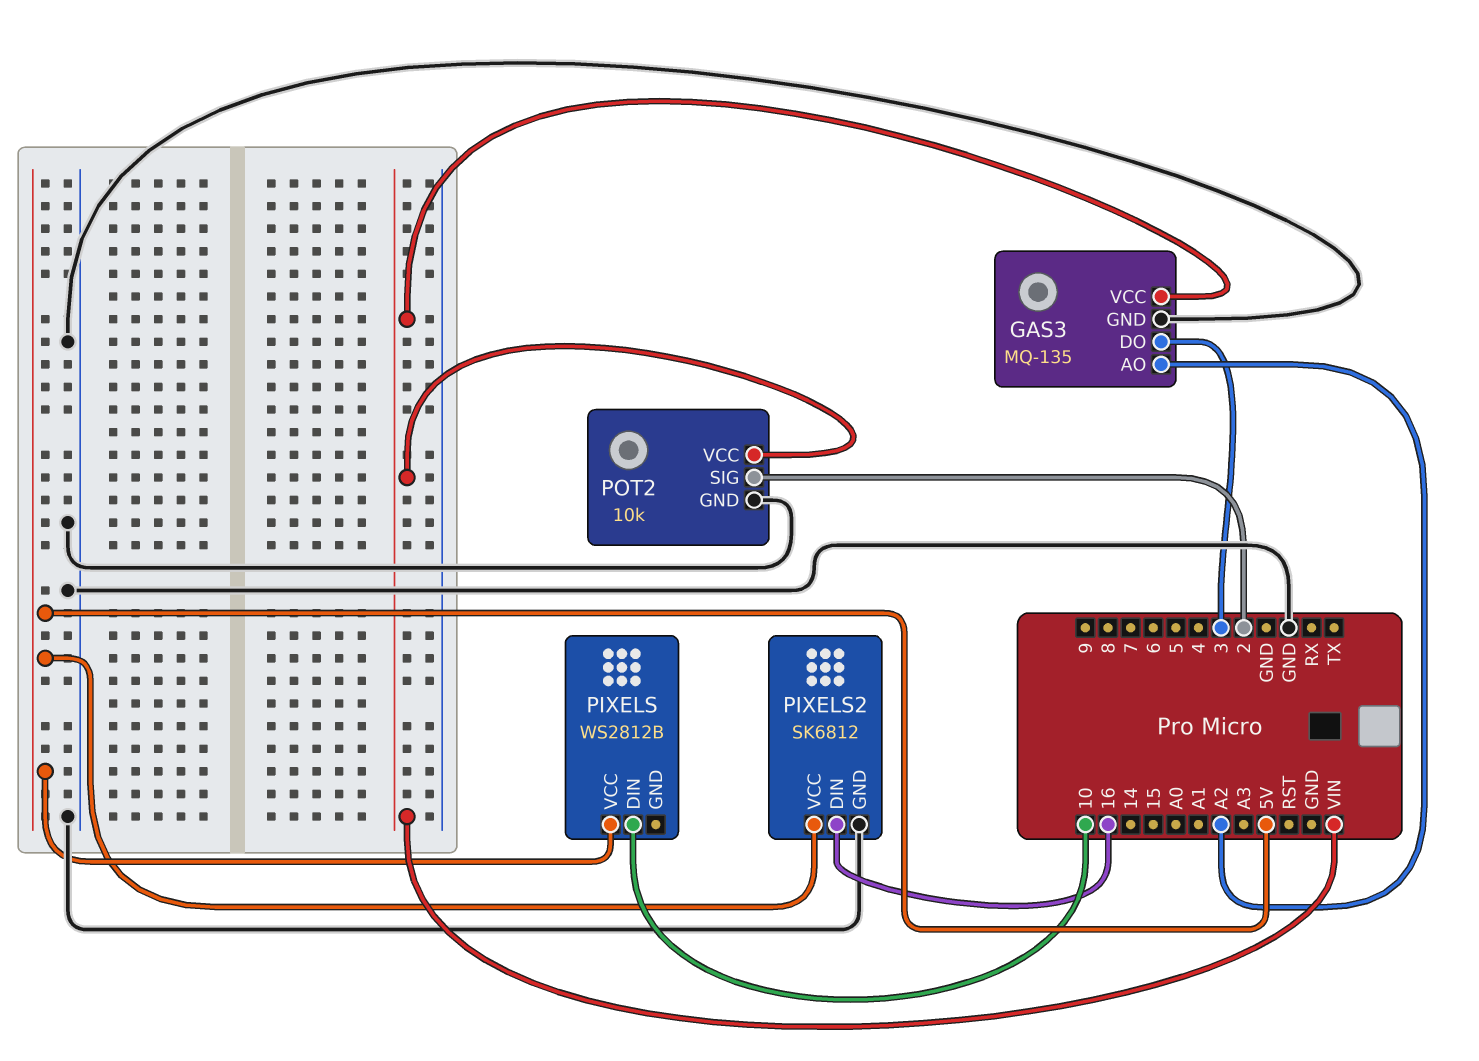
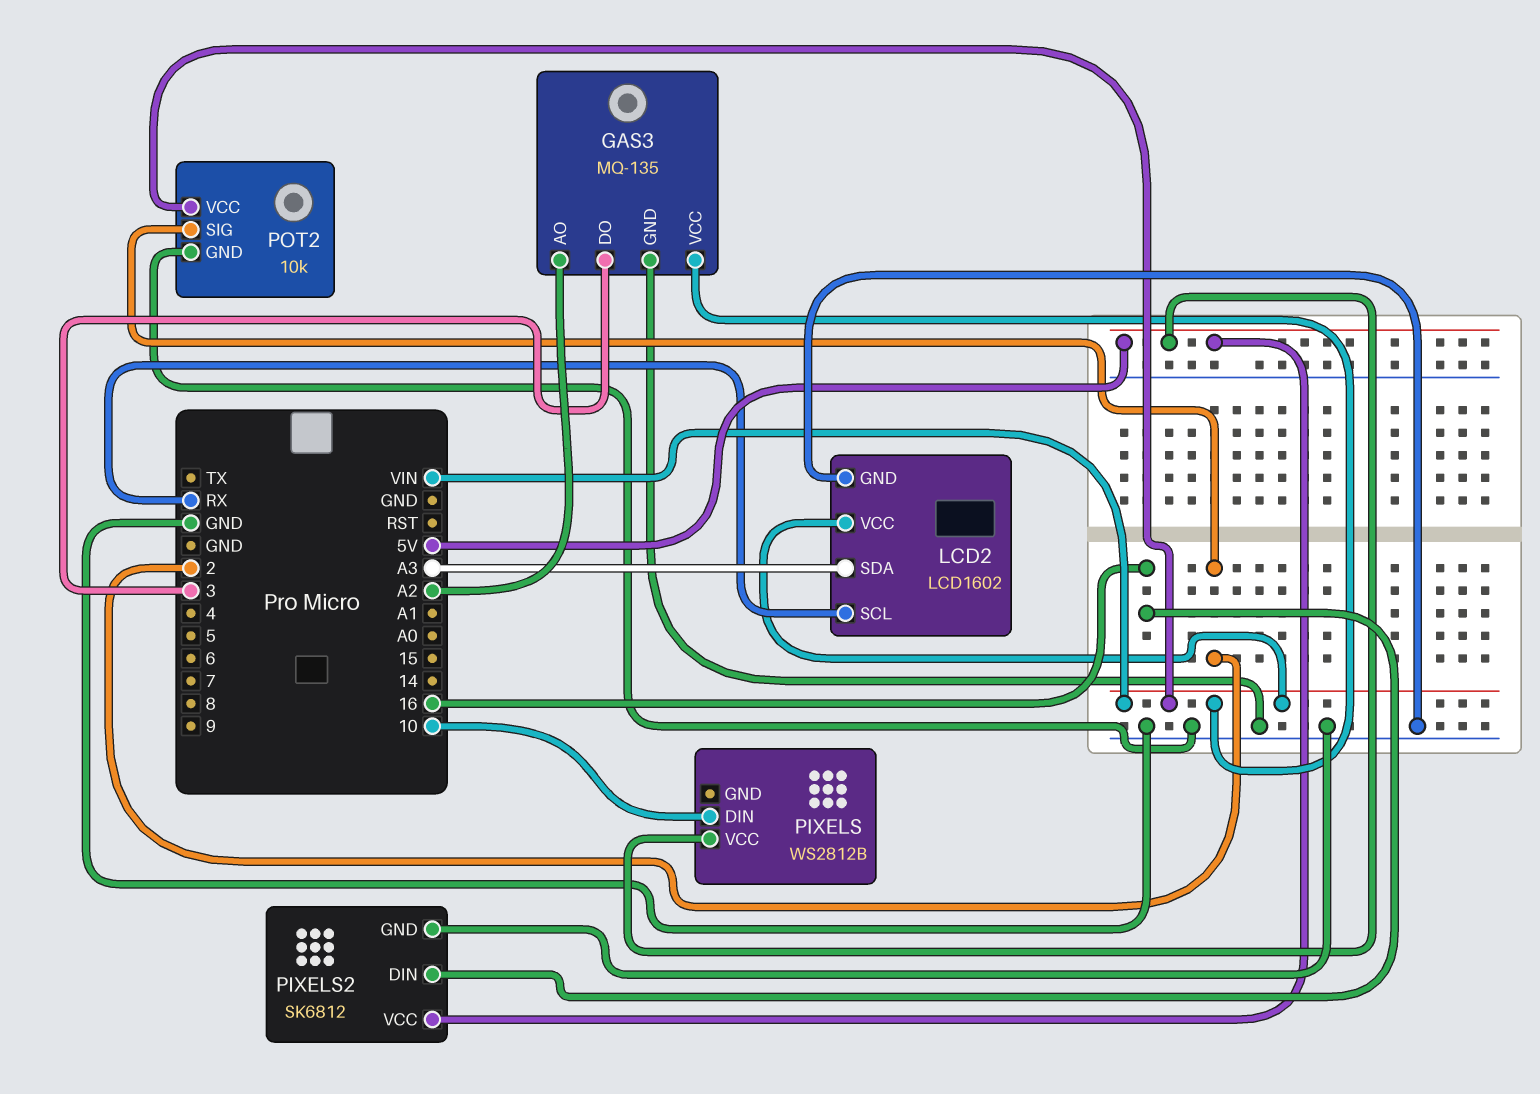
LCD2: none -> LCD1602
LCD2 pin GND: none -> GND
LCD2 pin SCL: none -> RX
LCD2 pin SDA: none -> A3
LCD2 pin VCC: none -> VIN

